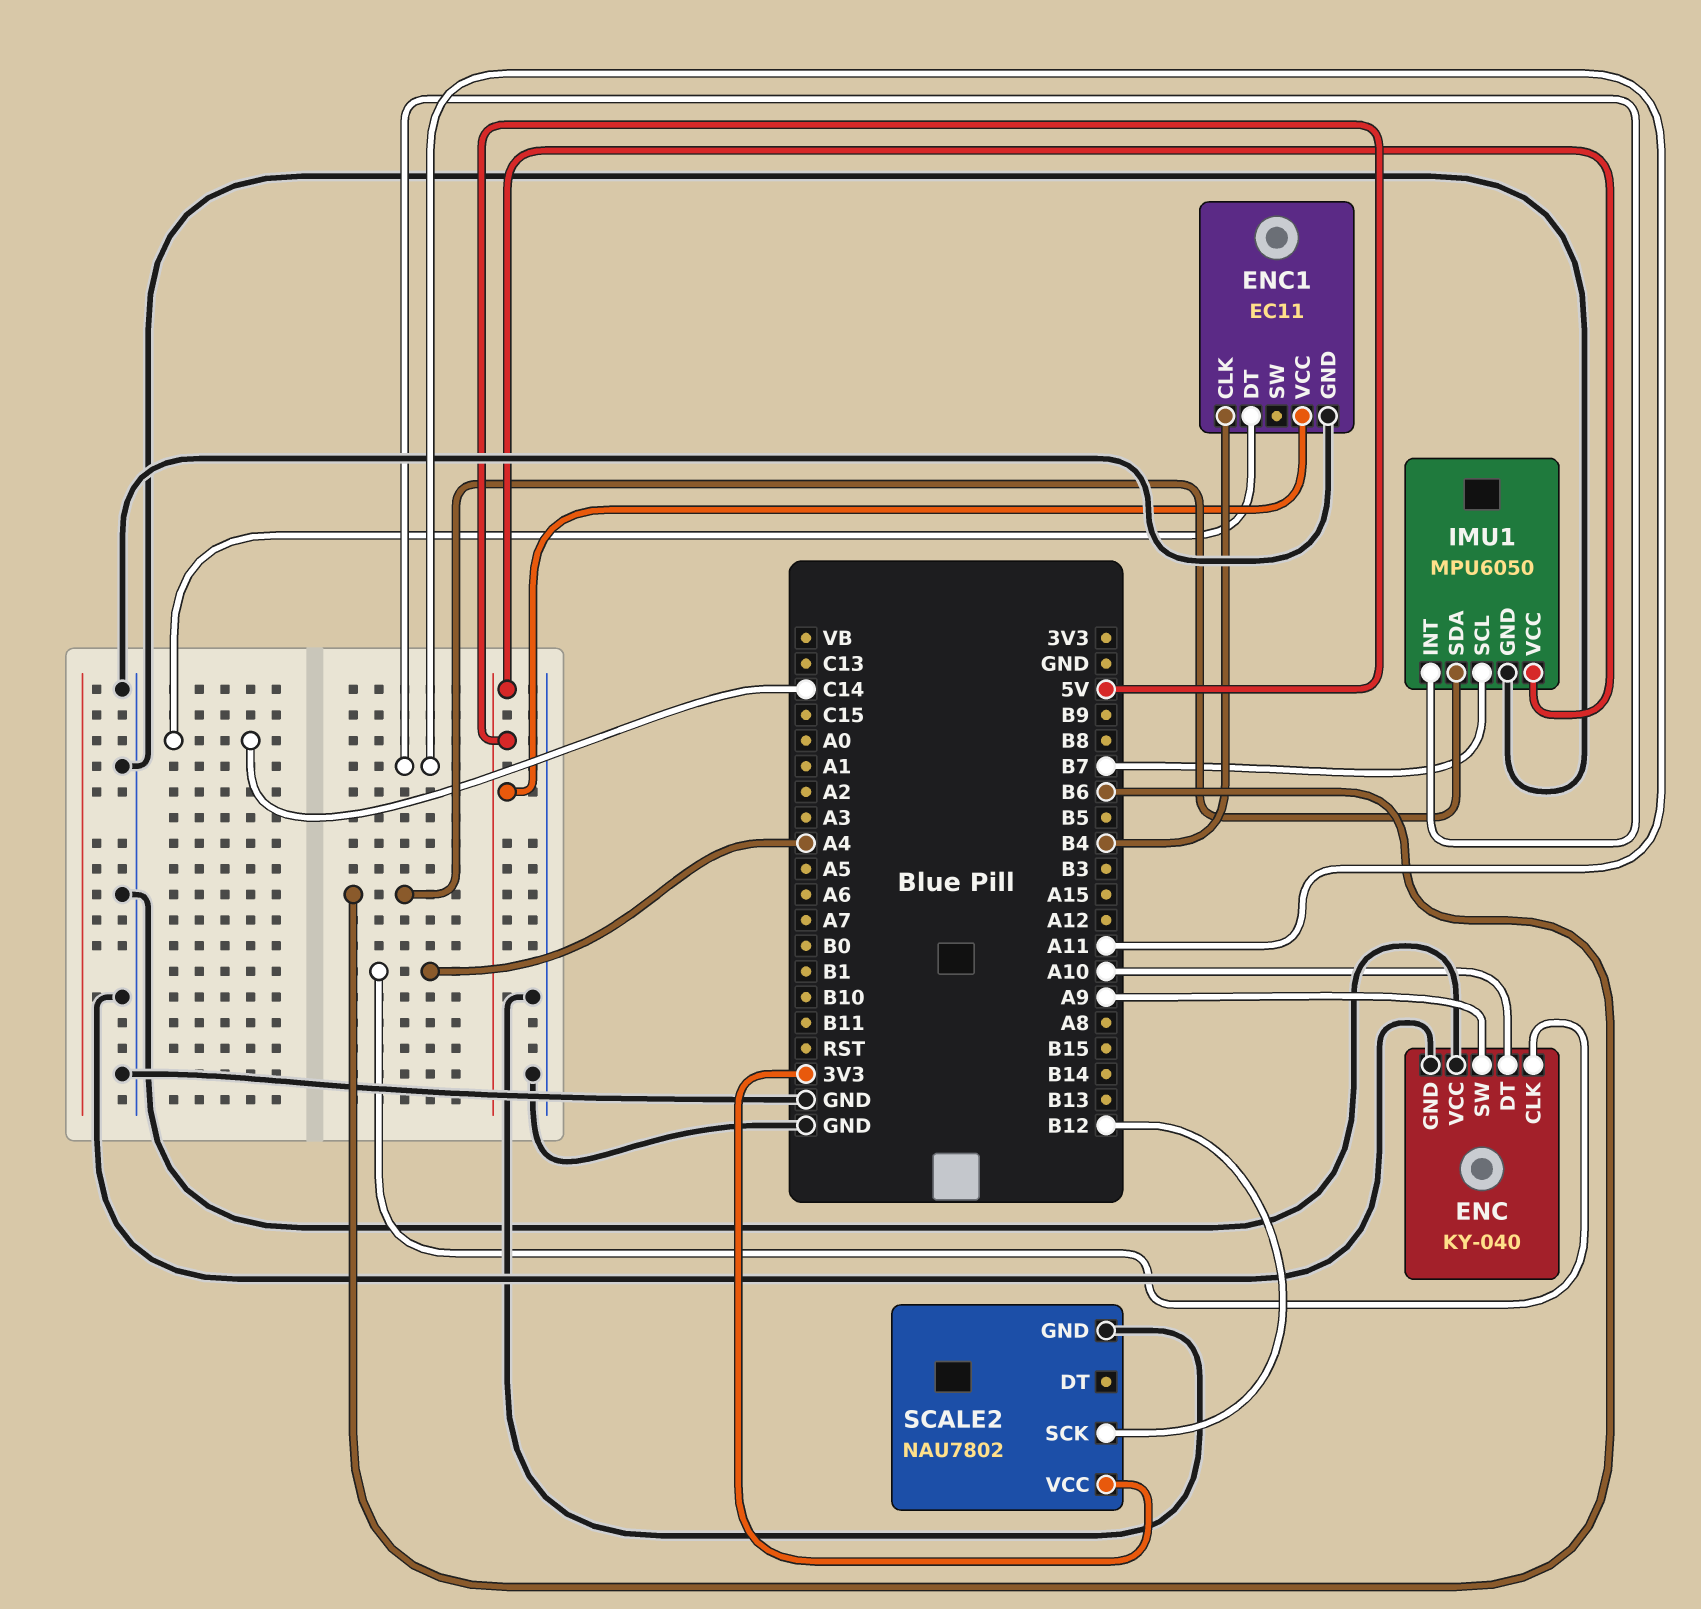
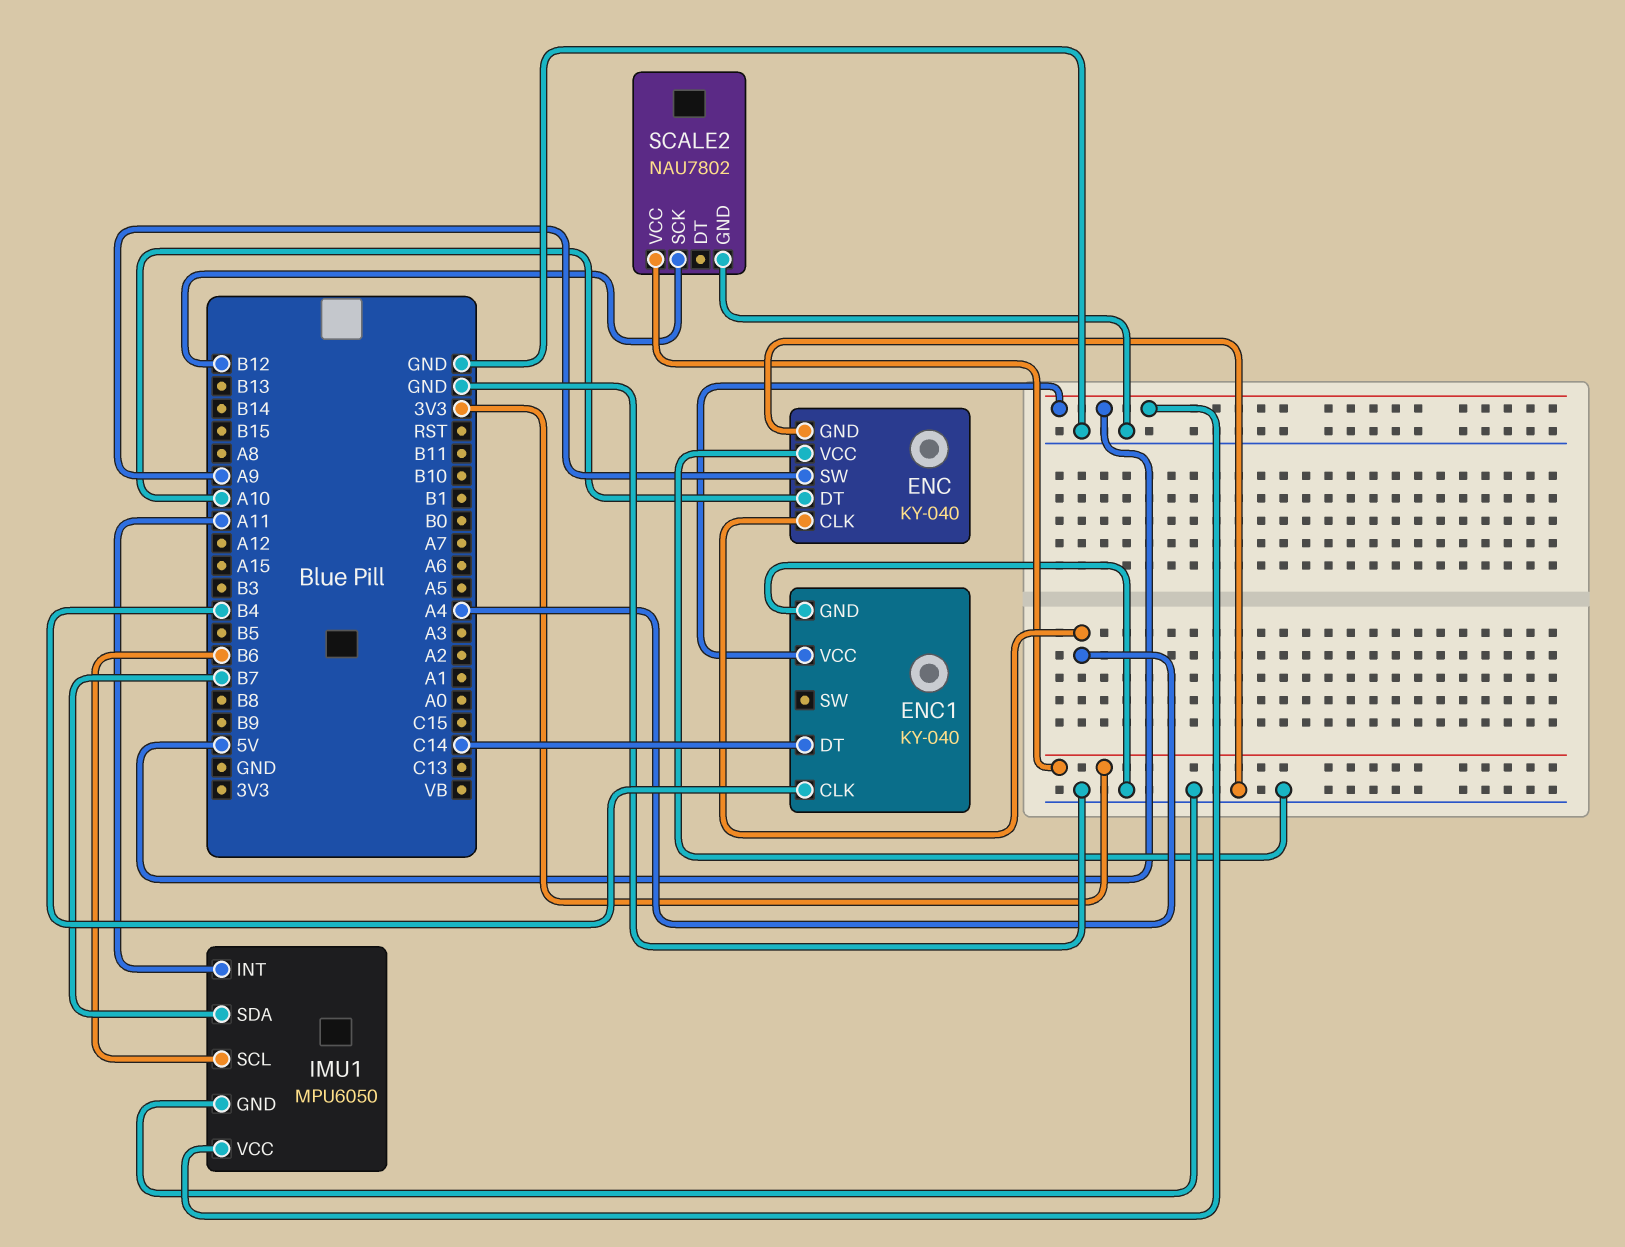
ENC1: EC11 -> KY-040
IMU1 pin SCL: B7 -> B6
IMU1 pin SDA: B6 -> B7

